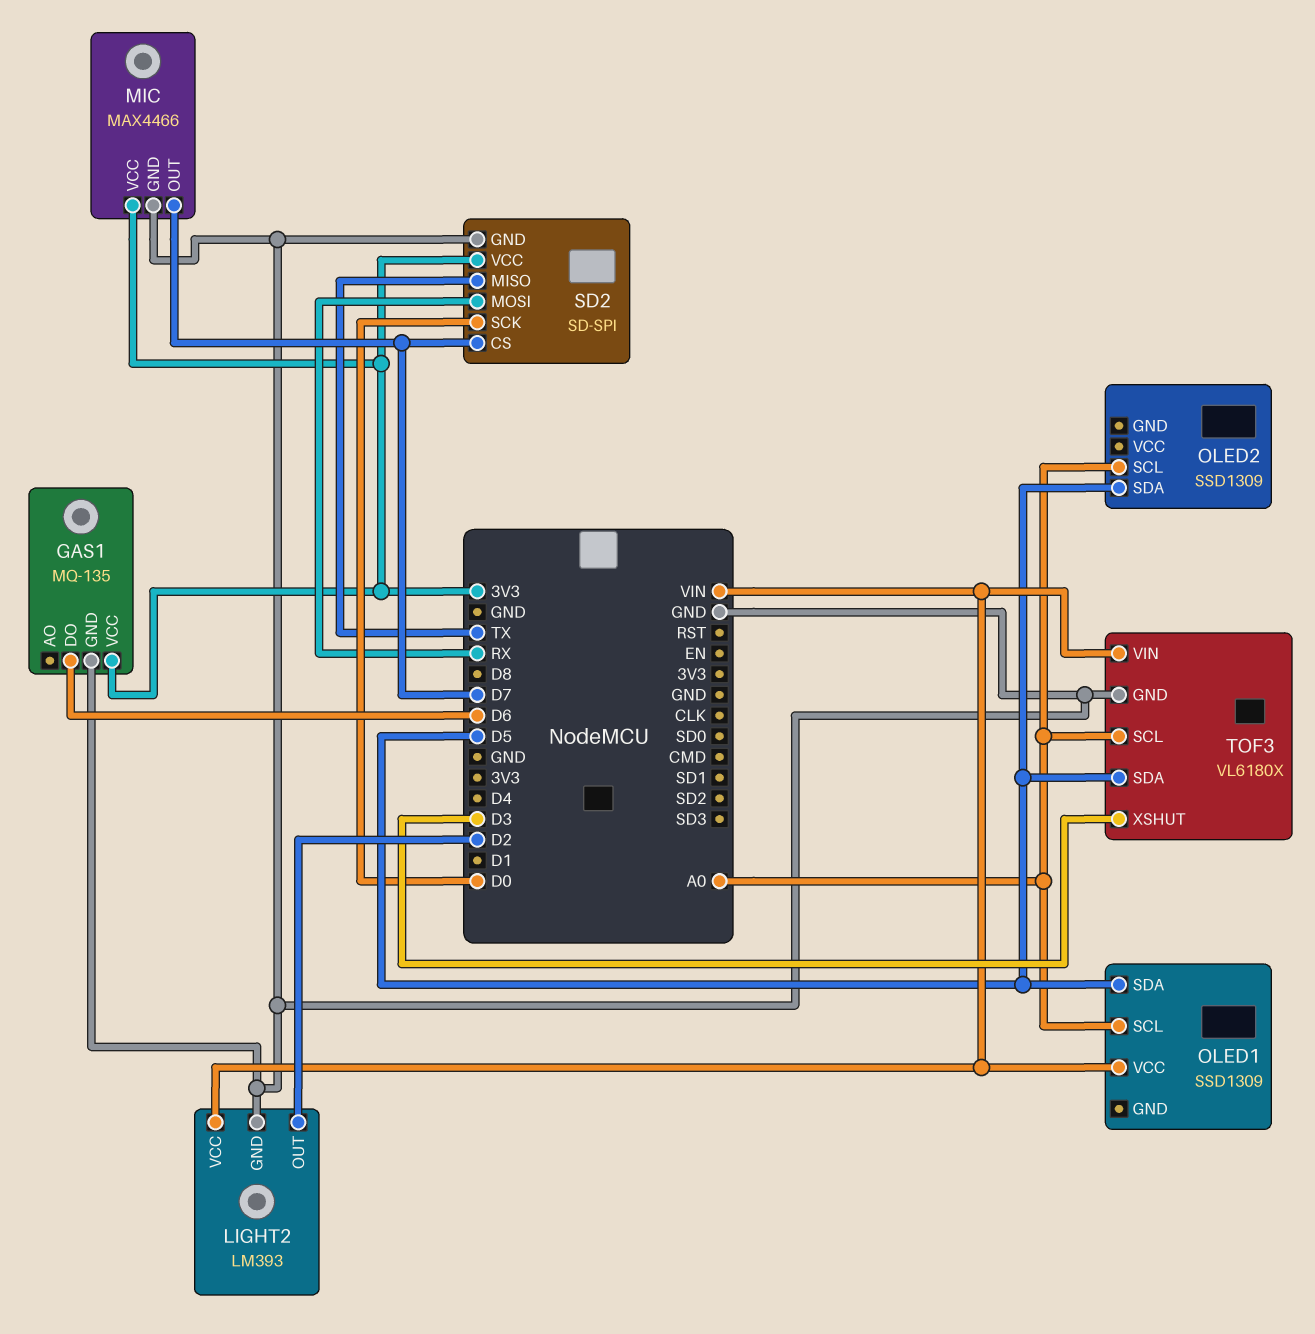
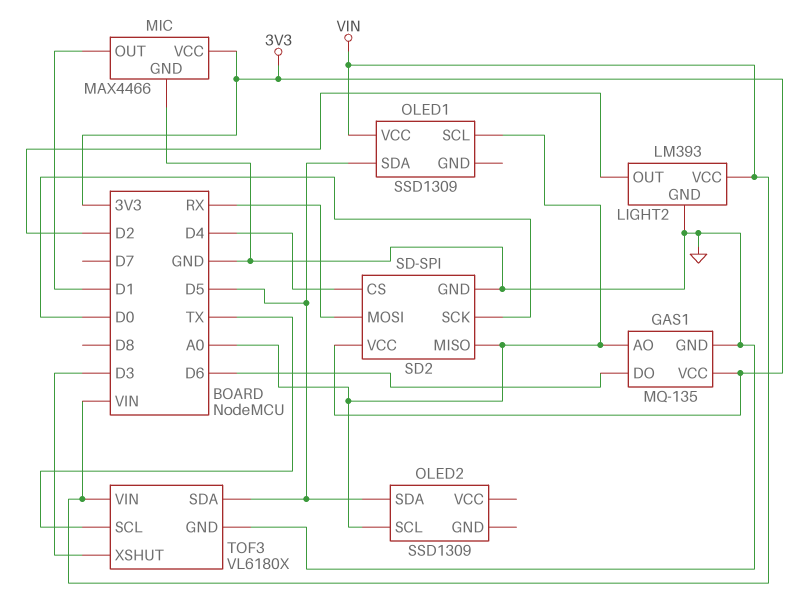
GAS1 pin AO: none -> A0
MIC pin OUT: D7 -> D1
SD2 pin CS: D7 -> D4
SD2 pin MISO: TX -> A0
TOF3 pin SCL: A0 -> TX

